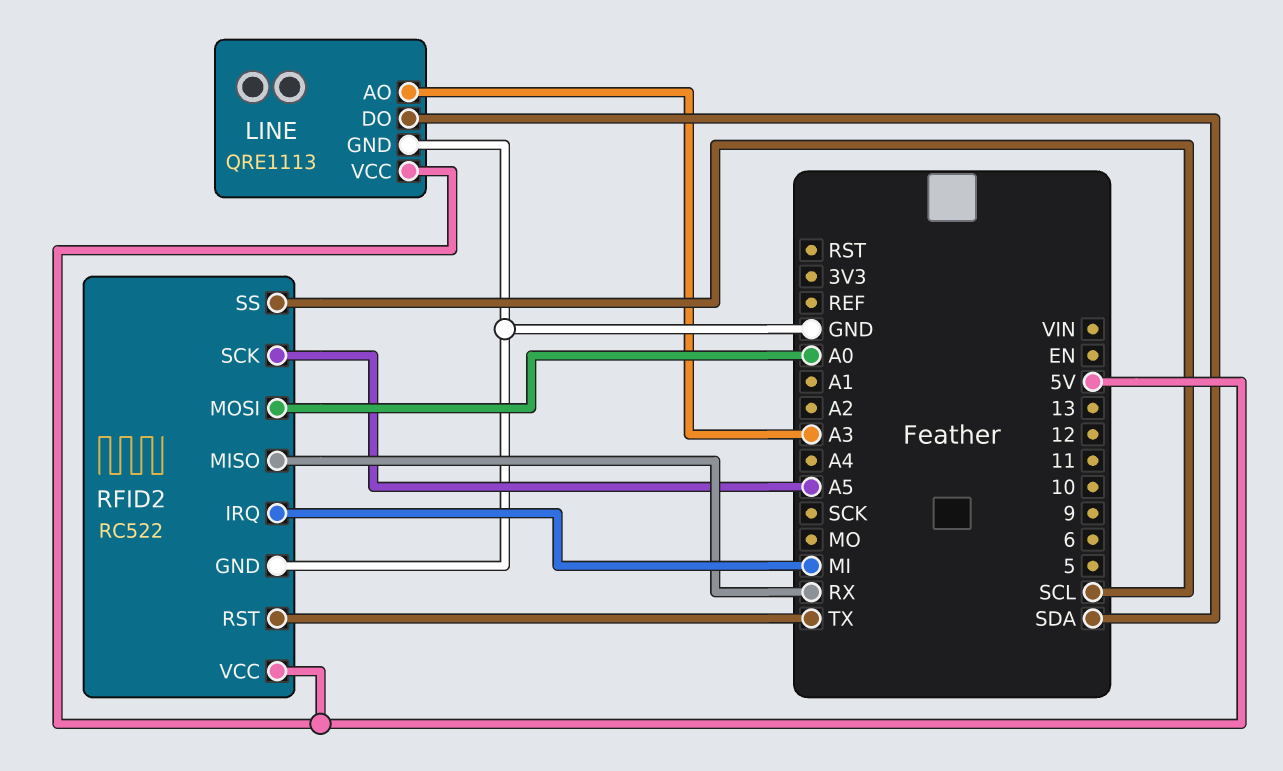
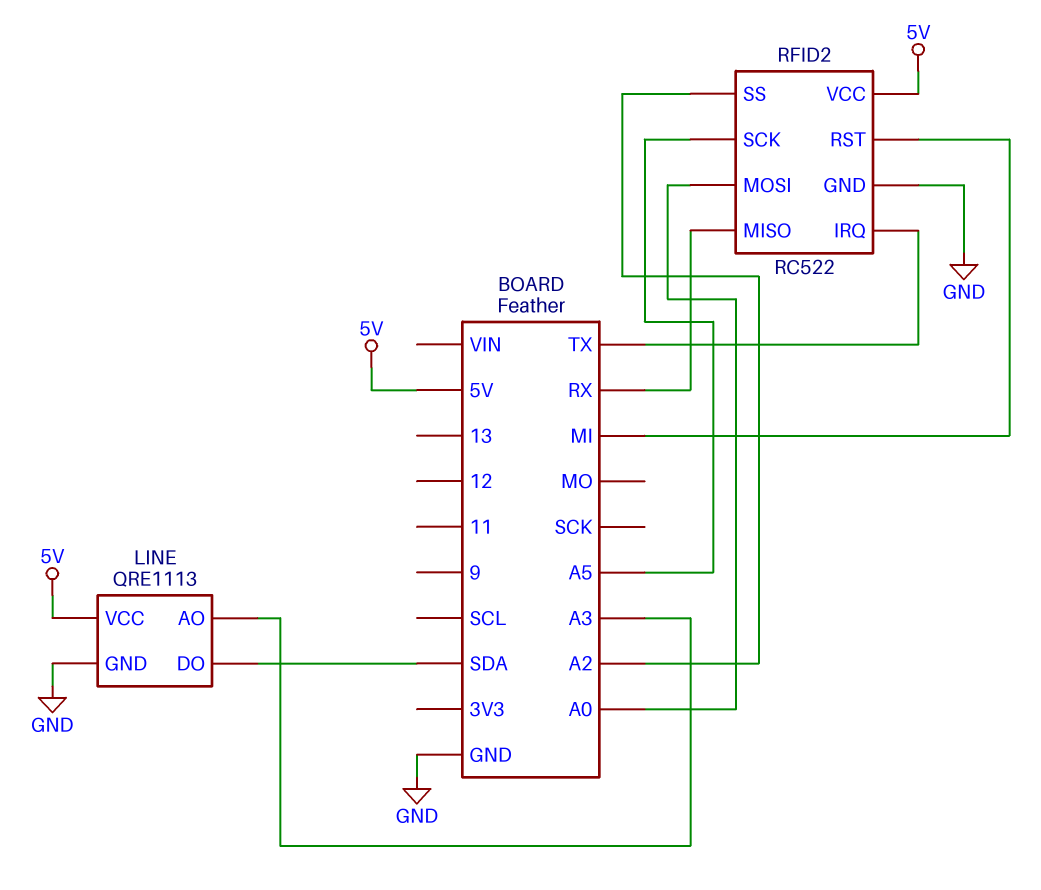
RFID2 pin IRQ: MI -> TX
RFID2 pin RST: TX -> MI
RFID2 pin SS: SCL -> A2

